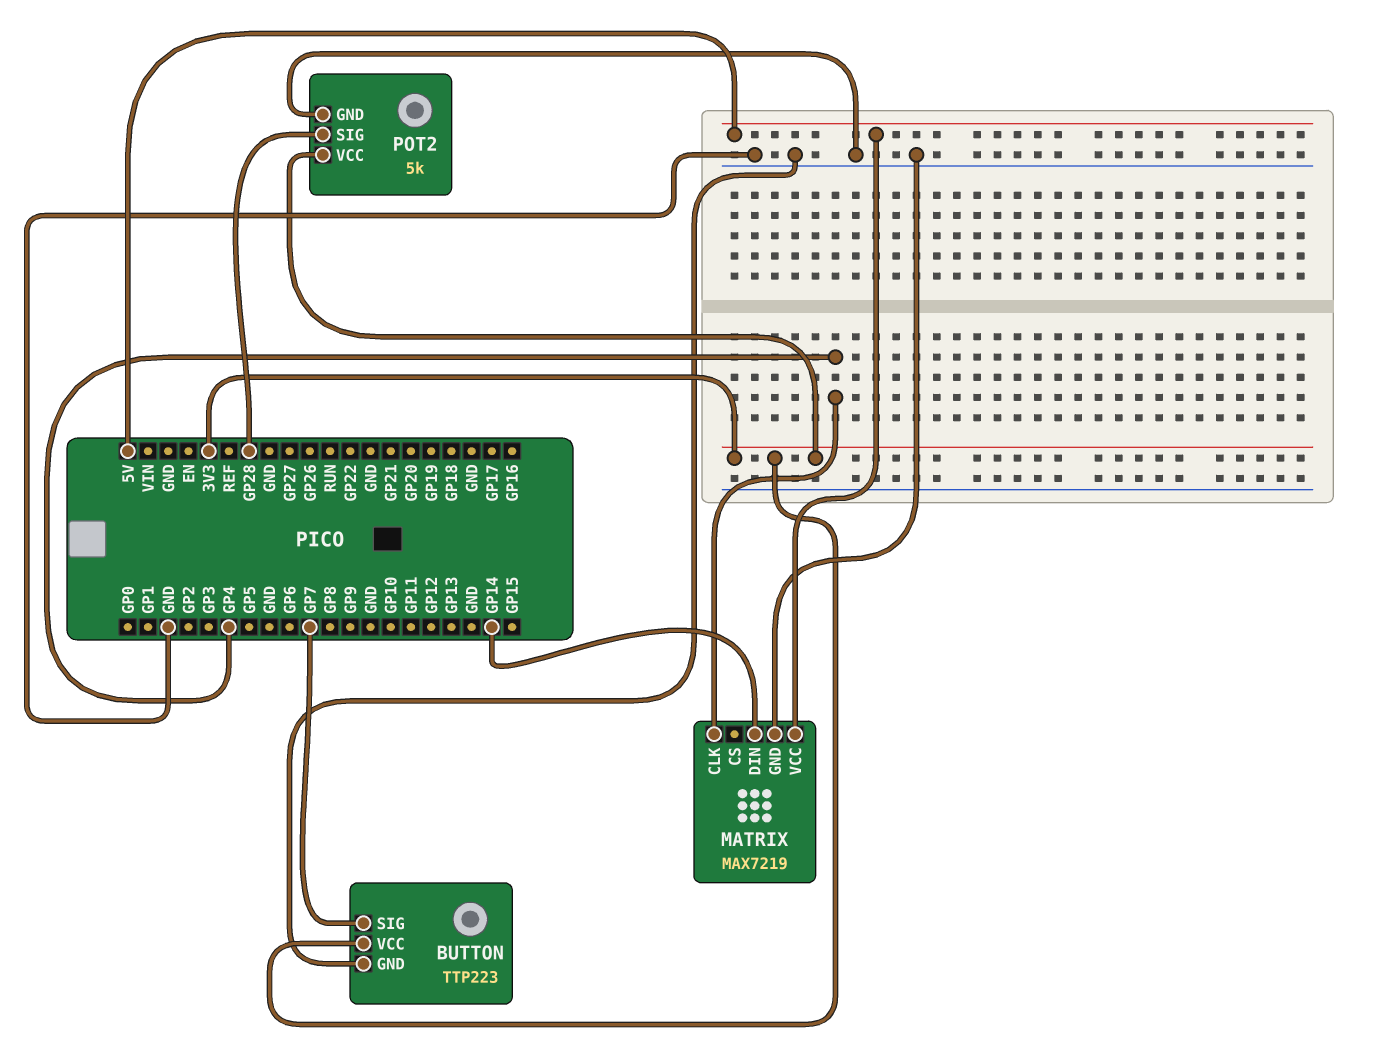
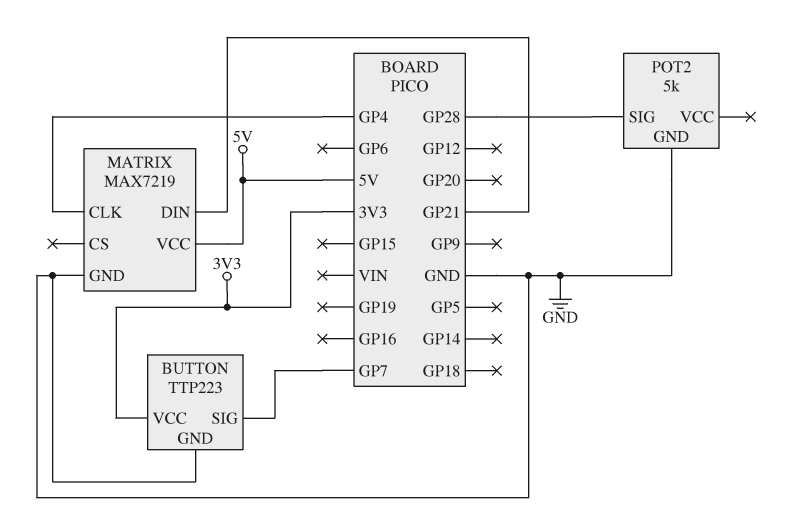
MATRIX pin DIN: GP14 -> GP21
POT2 pin VCC: 3V3 -> none

